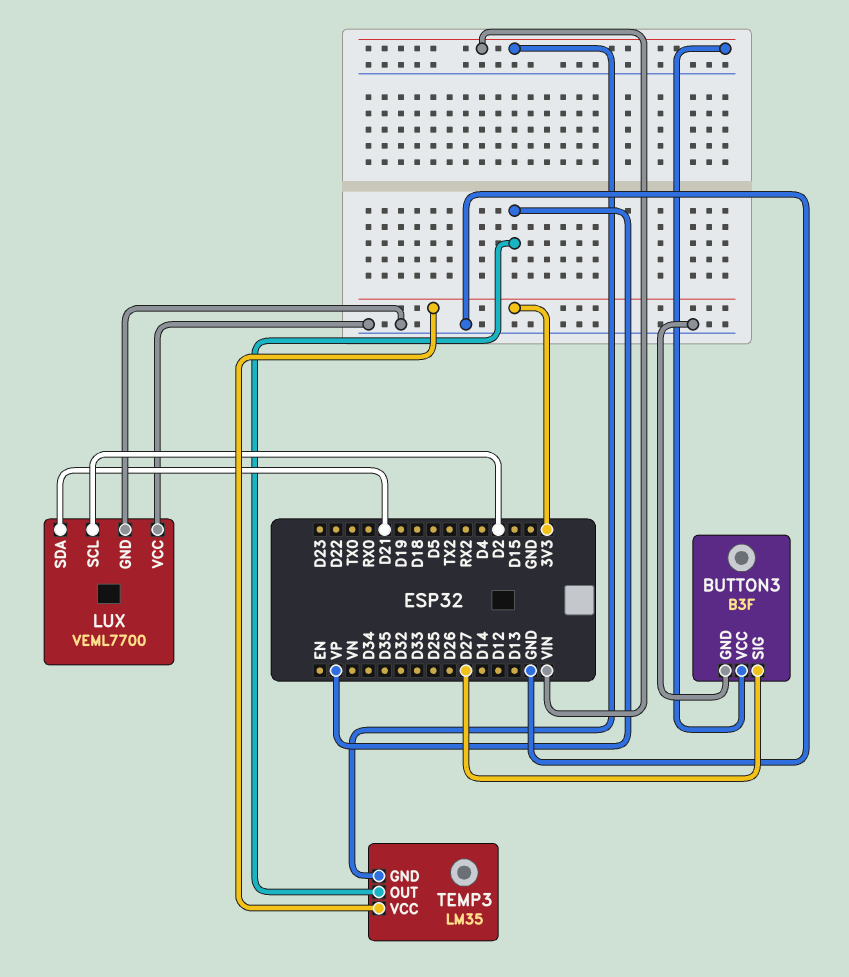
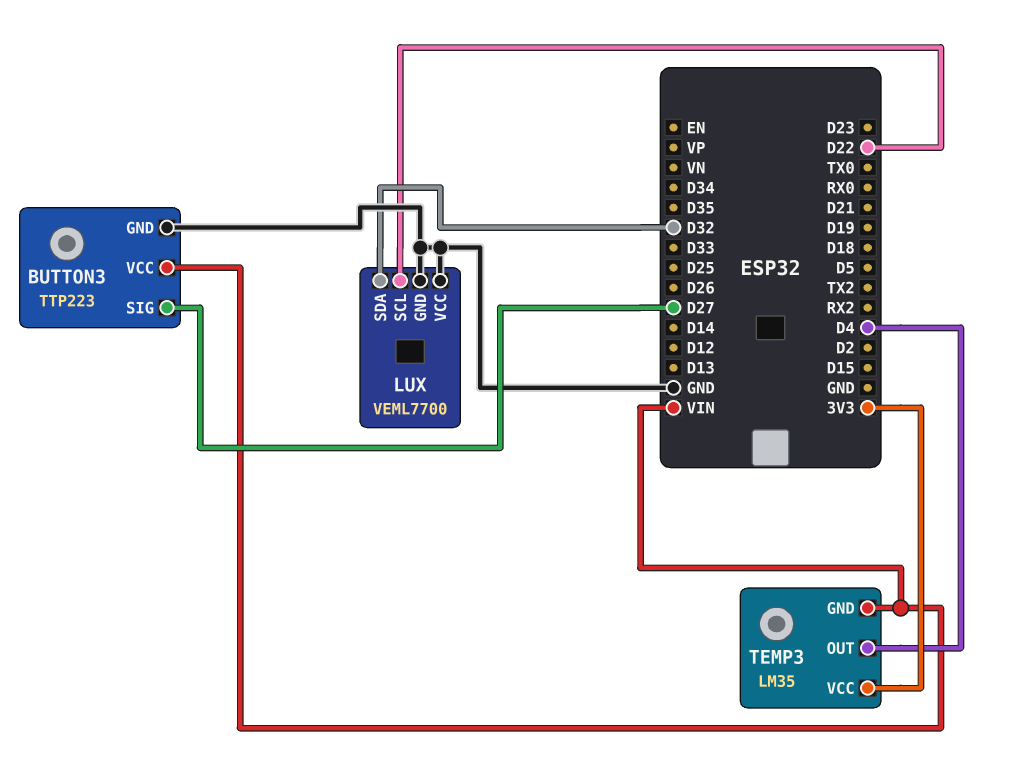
BUTTON3: B3F -> TTP223
LUX pin SCL: D2 -> D22
LUX pin SDA: D21 -> D32
TEMP3 pin OUT: VP -> D4

